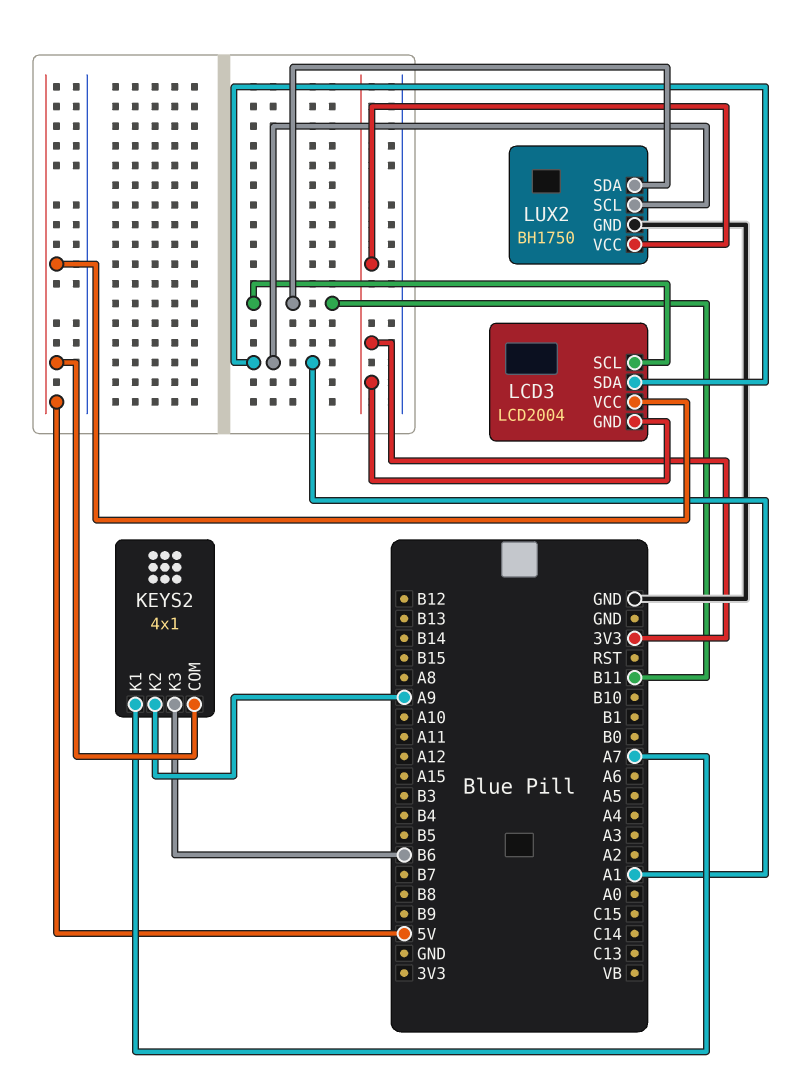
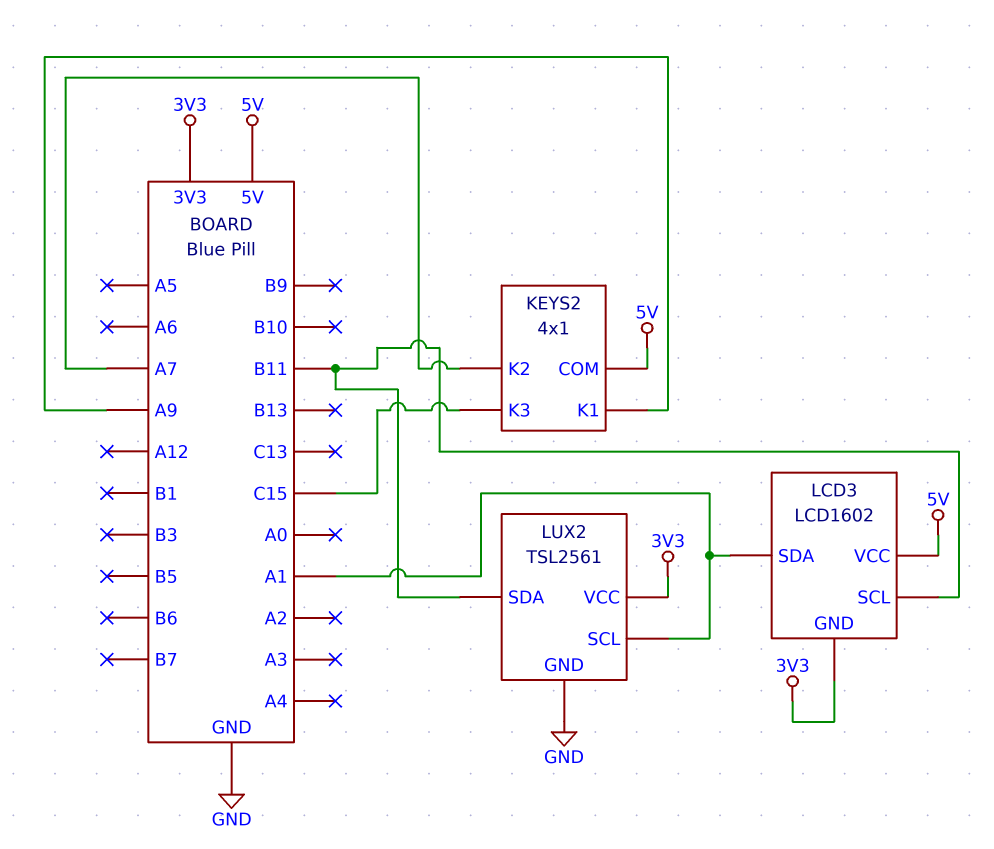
KEYS2 pin K1: A7 -> A9
KEYS2 pin K2: A9 -> A7
KEYS2 pin K3: B6 -> C15
LCD3: LCD2004 -> LCD1602
LUX2: BH1750 -> TSL2561

